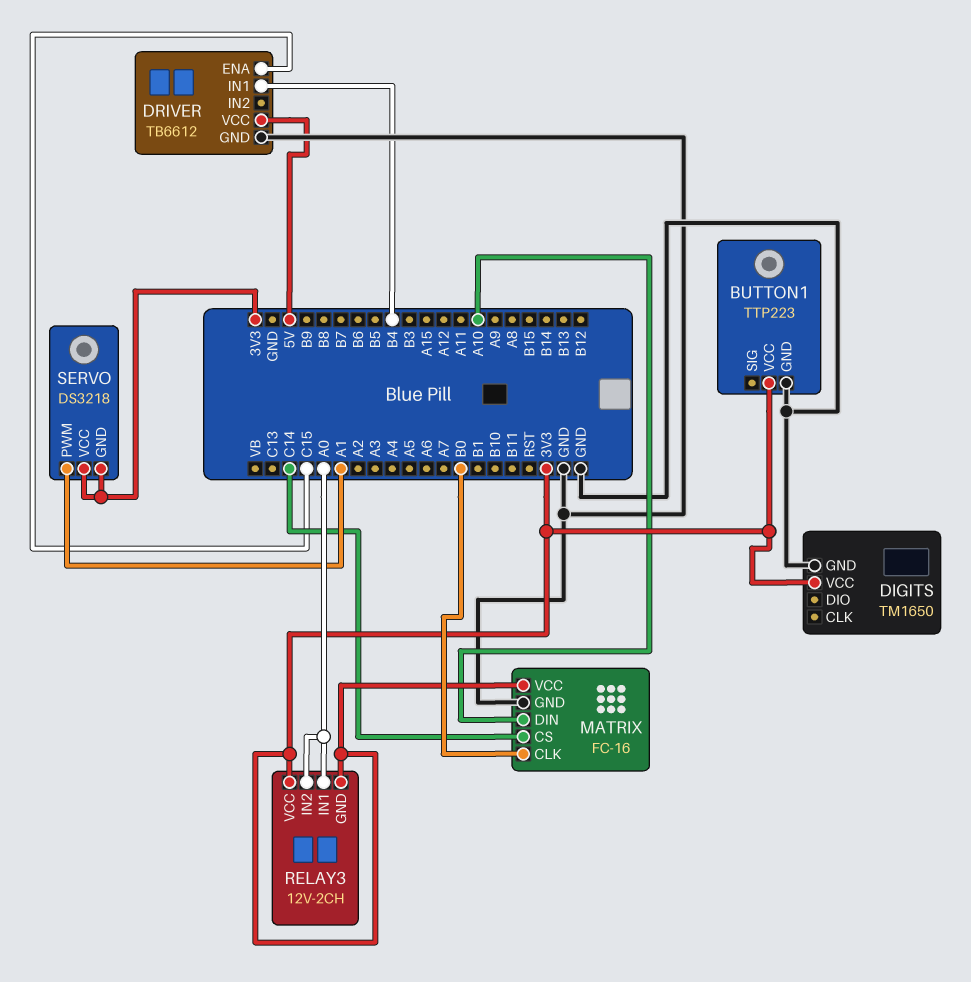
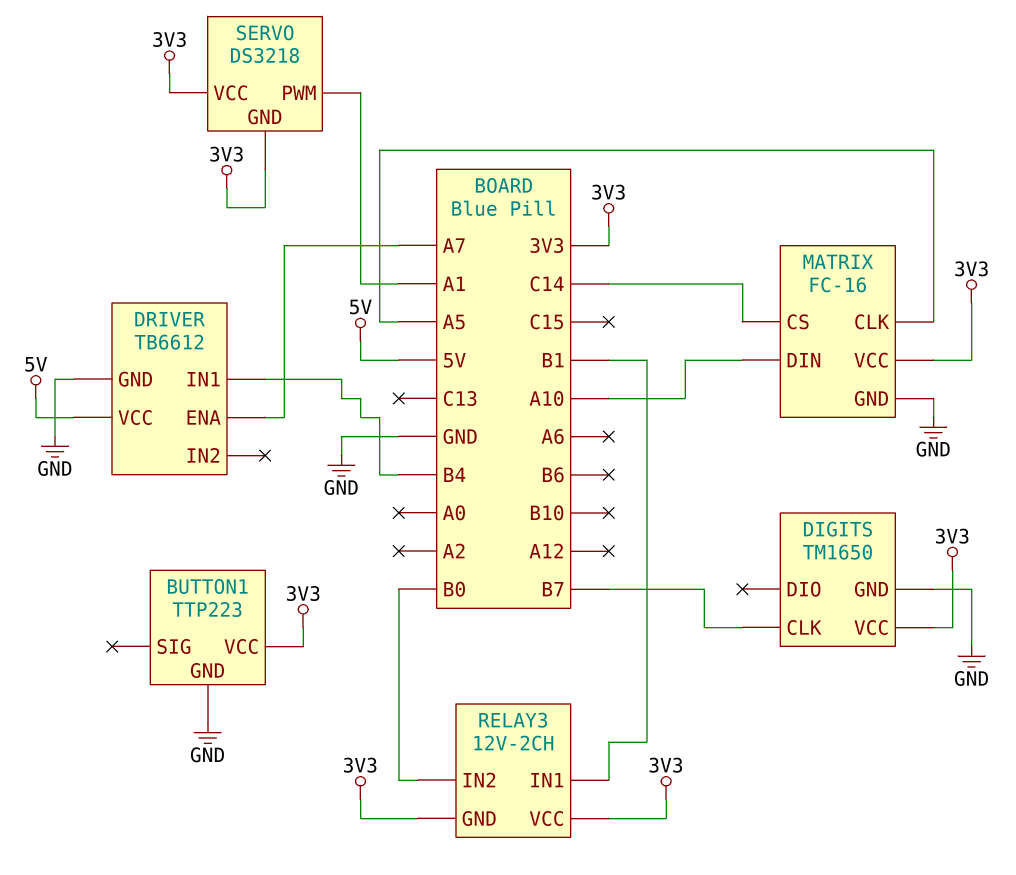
DIGITS pin CLK: none -> B7
DRIVER pin ENA: C15 -> A7
MATRIX pin CLK: B0 -> A5
RELAY3 pin IN1: A0 -> B1
RELAY3 pin IN2: A0 -> B0

